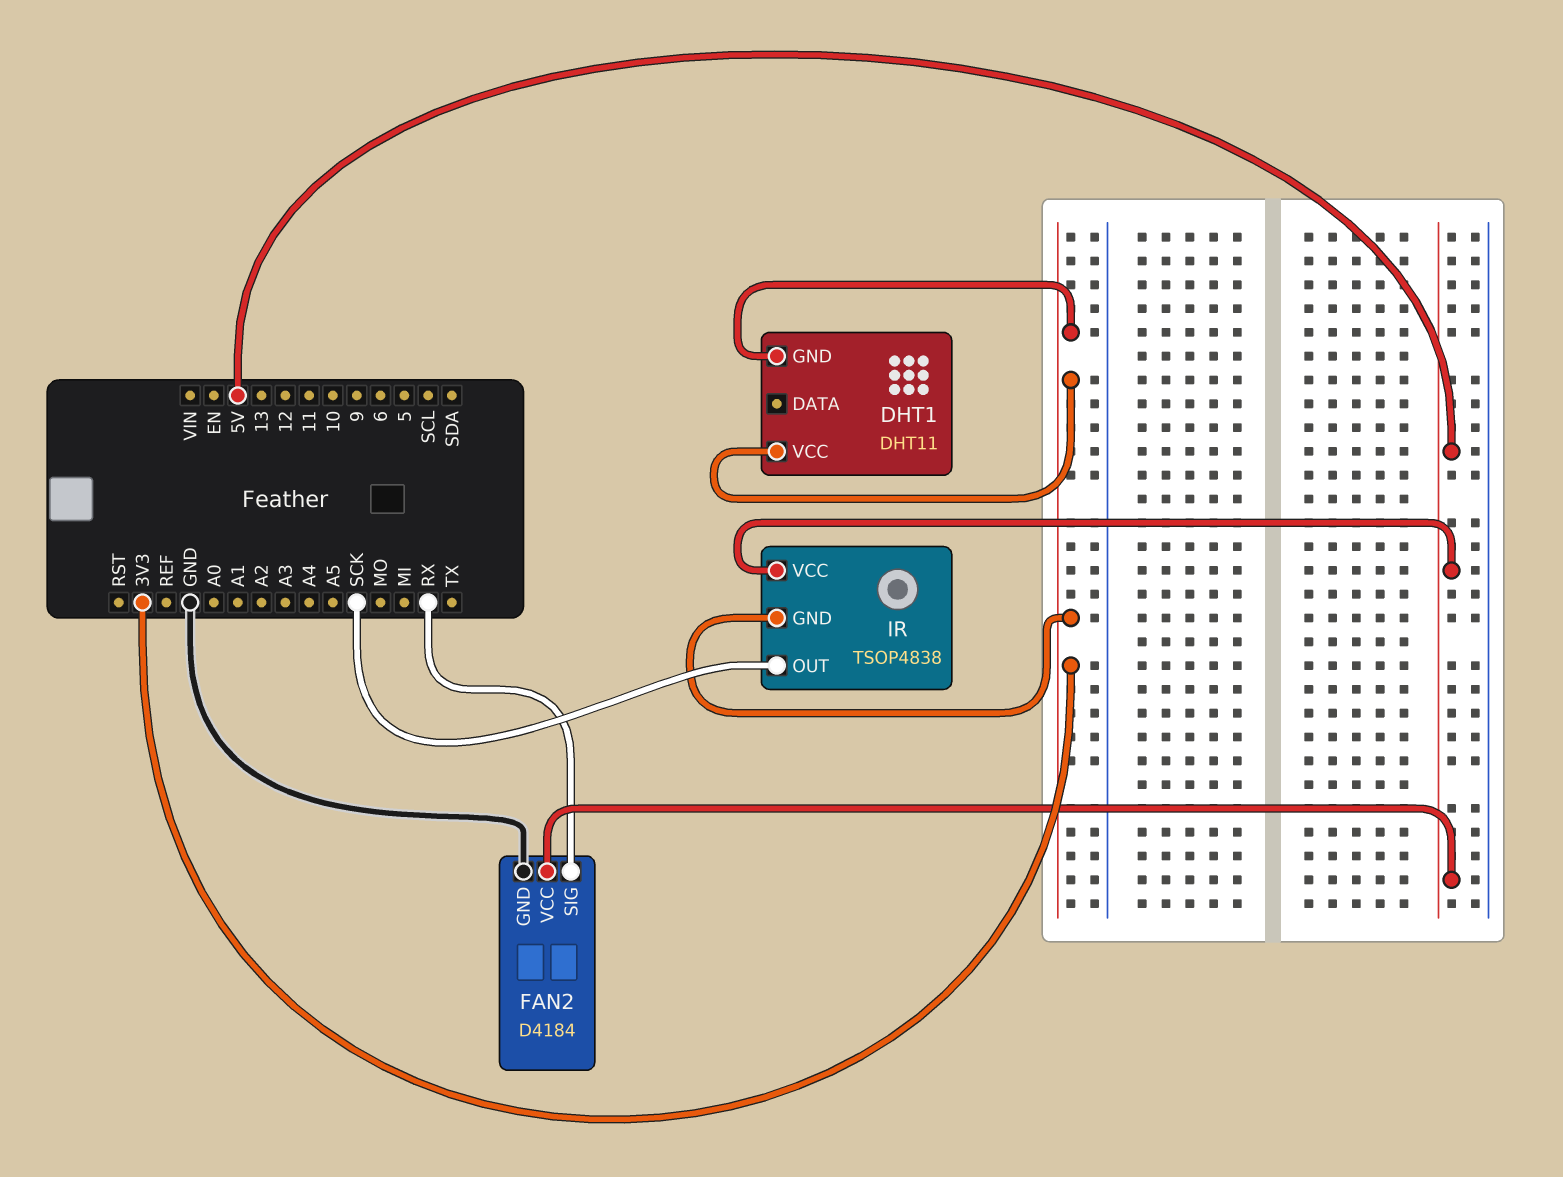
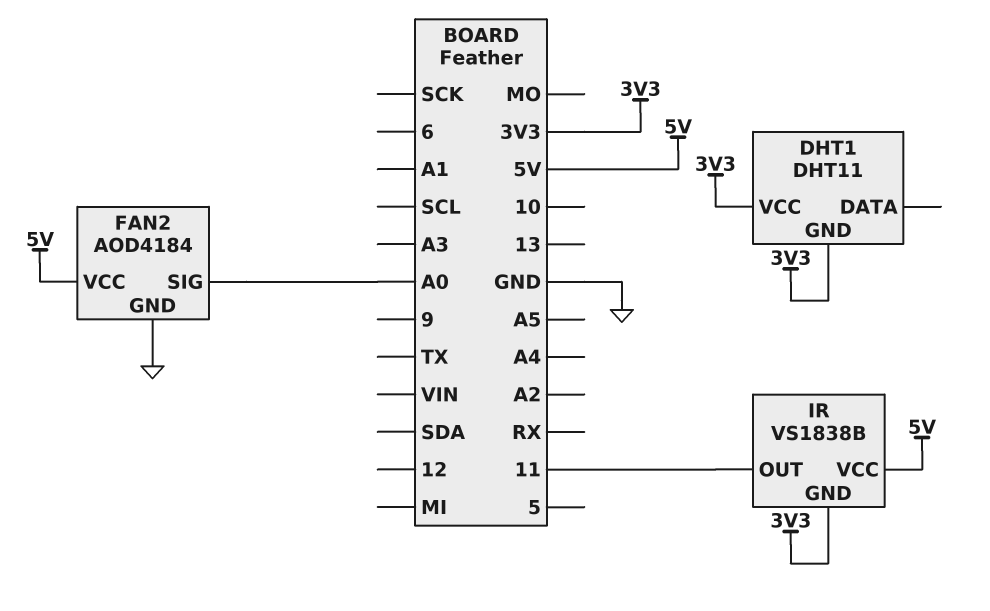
FAN2: D4184 -> AOD4184
FAN2 pin SIG: RX -> A0
IR: TSOP4838 -> VS1838B
IR pin OUT: SCK -> 11

